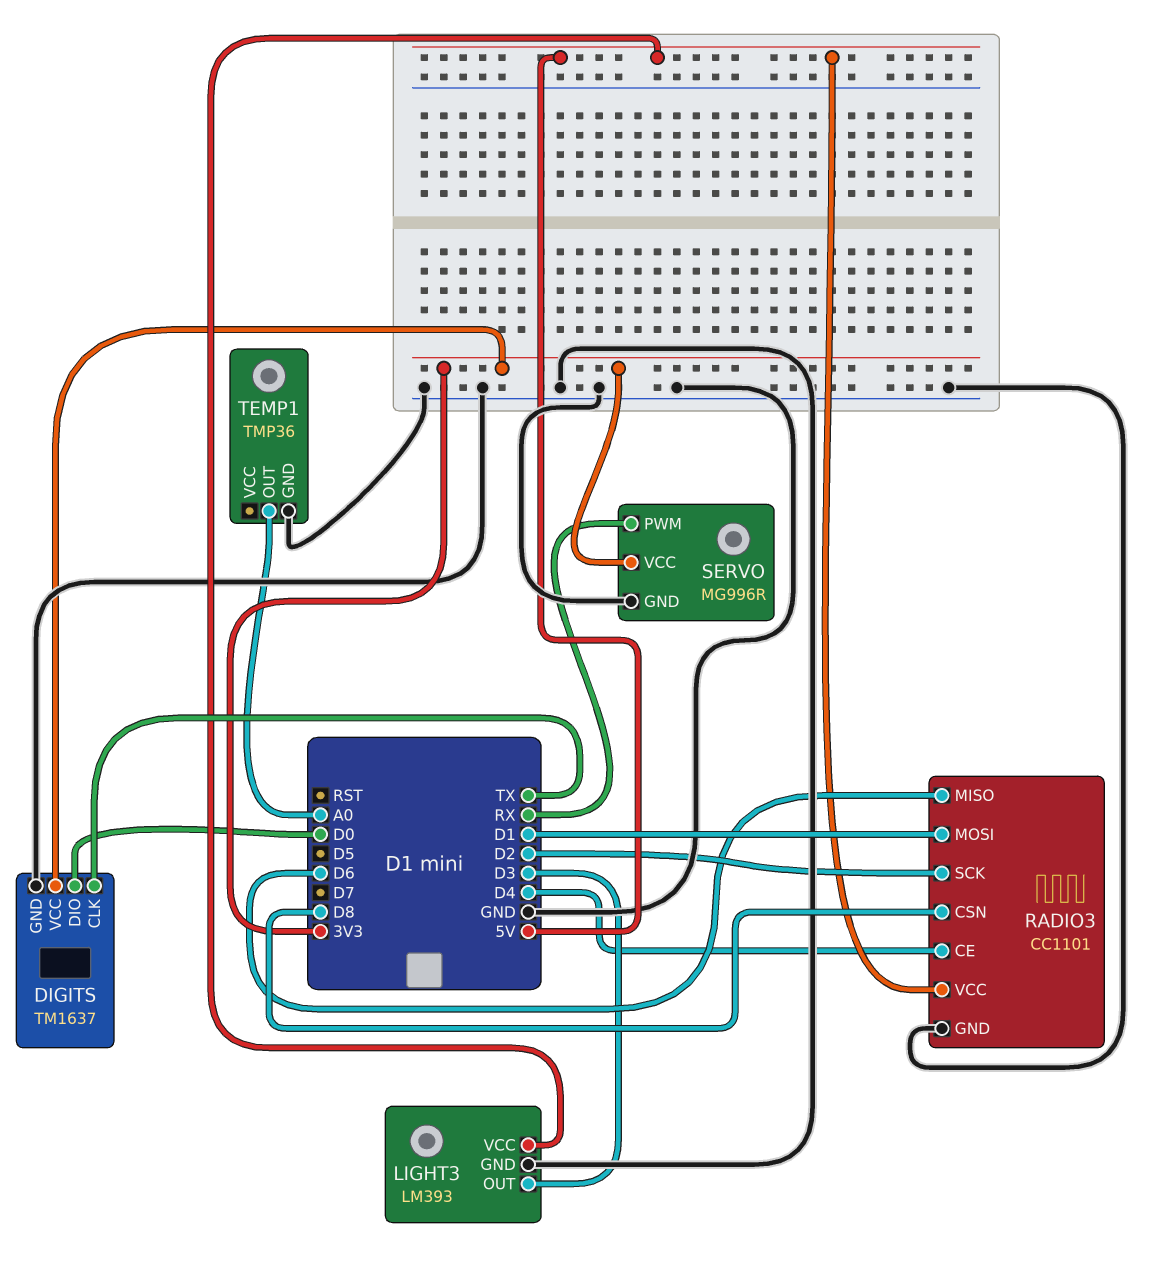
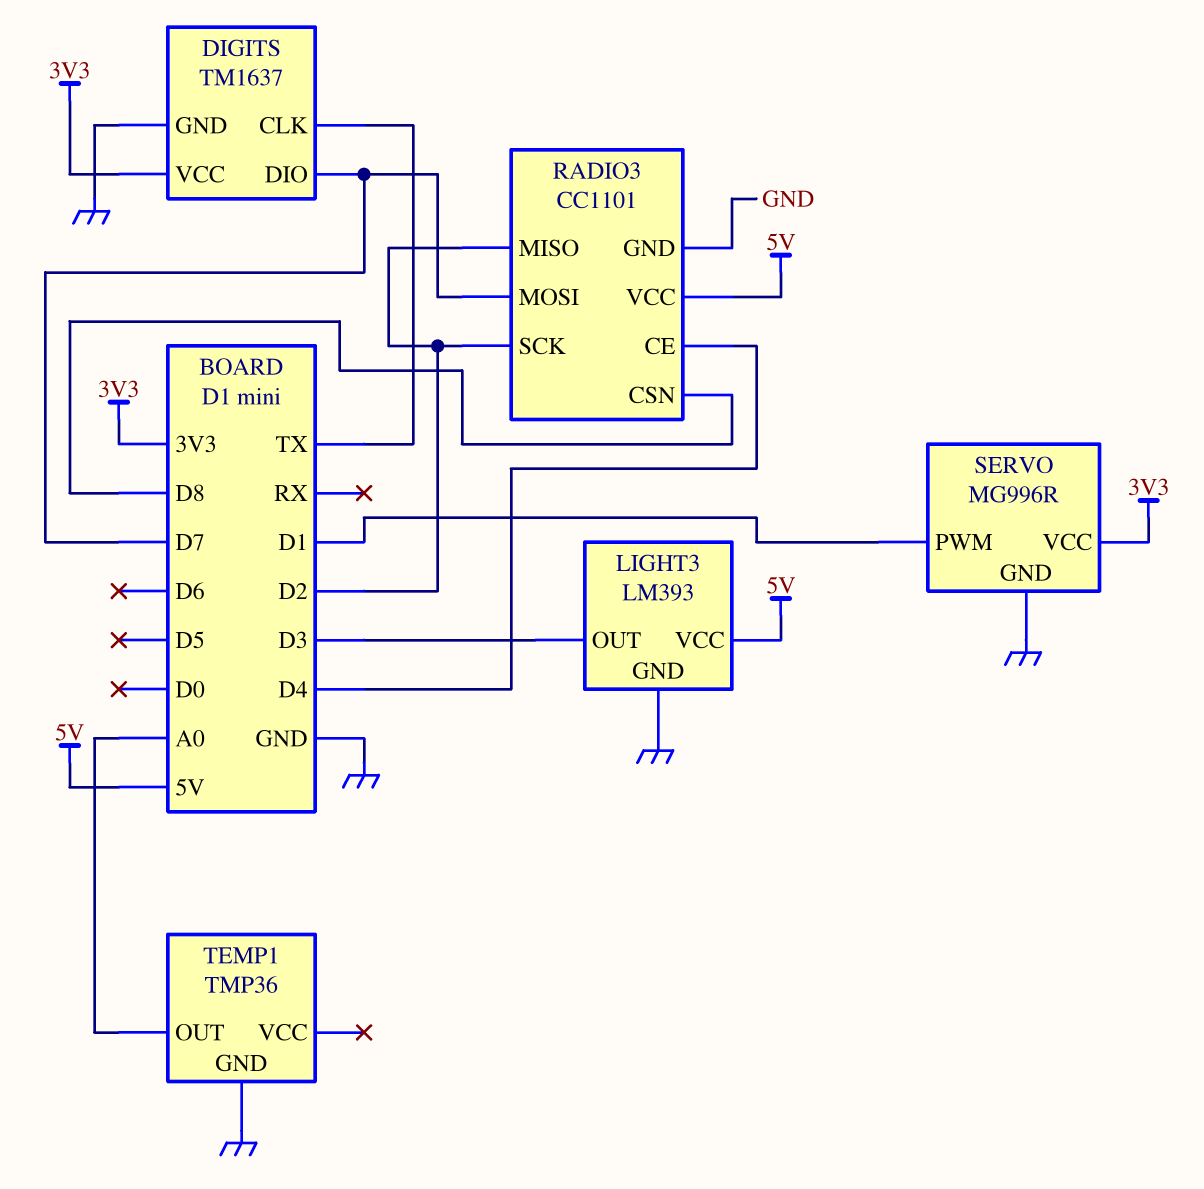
DIGITS pin DIO: D0 -> D7
RADIO3 pin MISO: D6 -> D2
RADIO3 pin MOSI: D1 -> D7
SERVO pin PWM: RX -> D1

